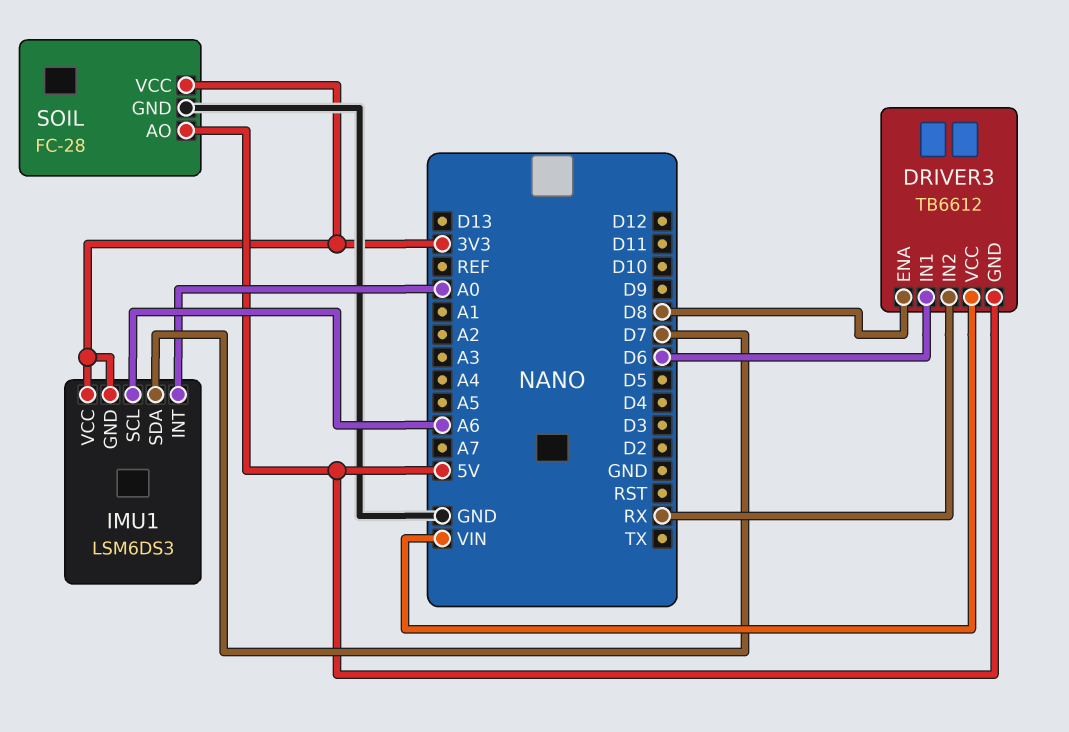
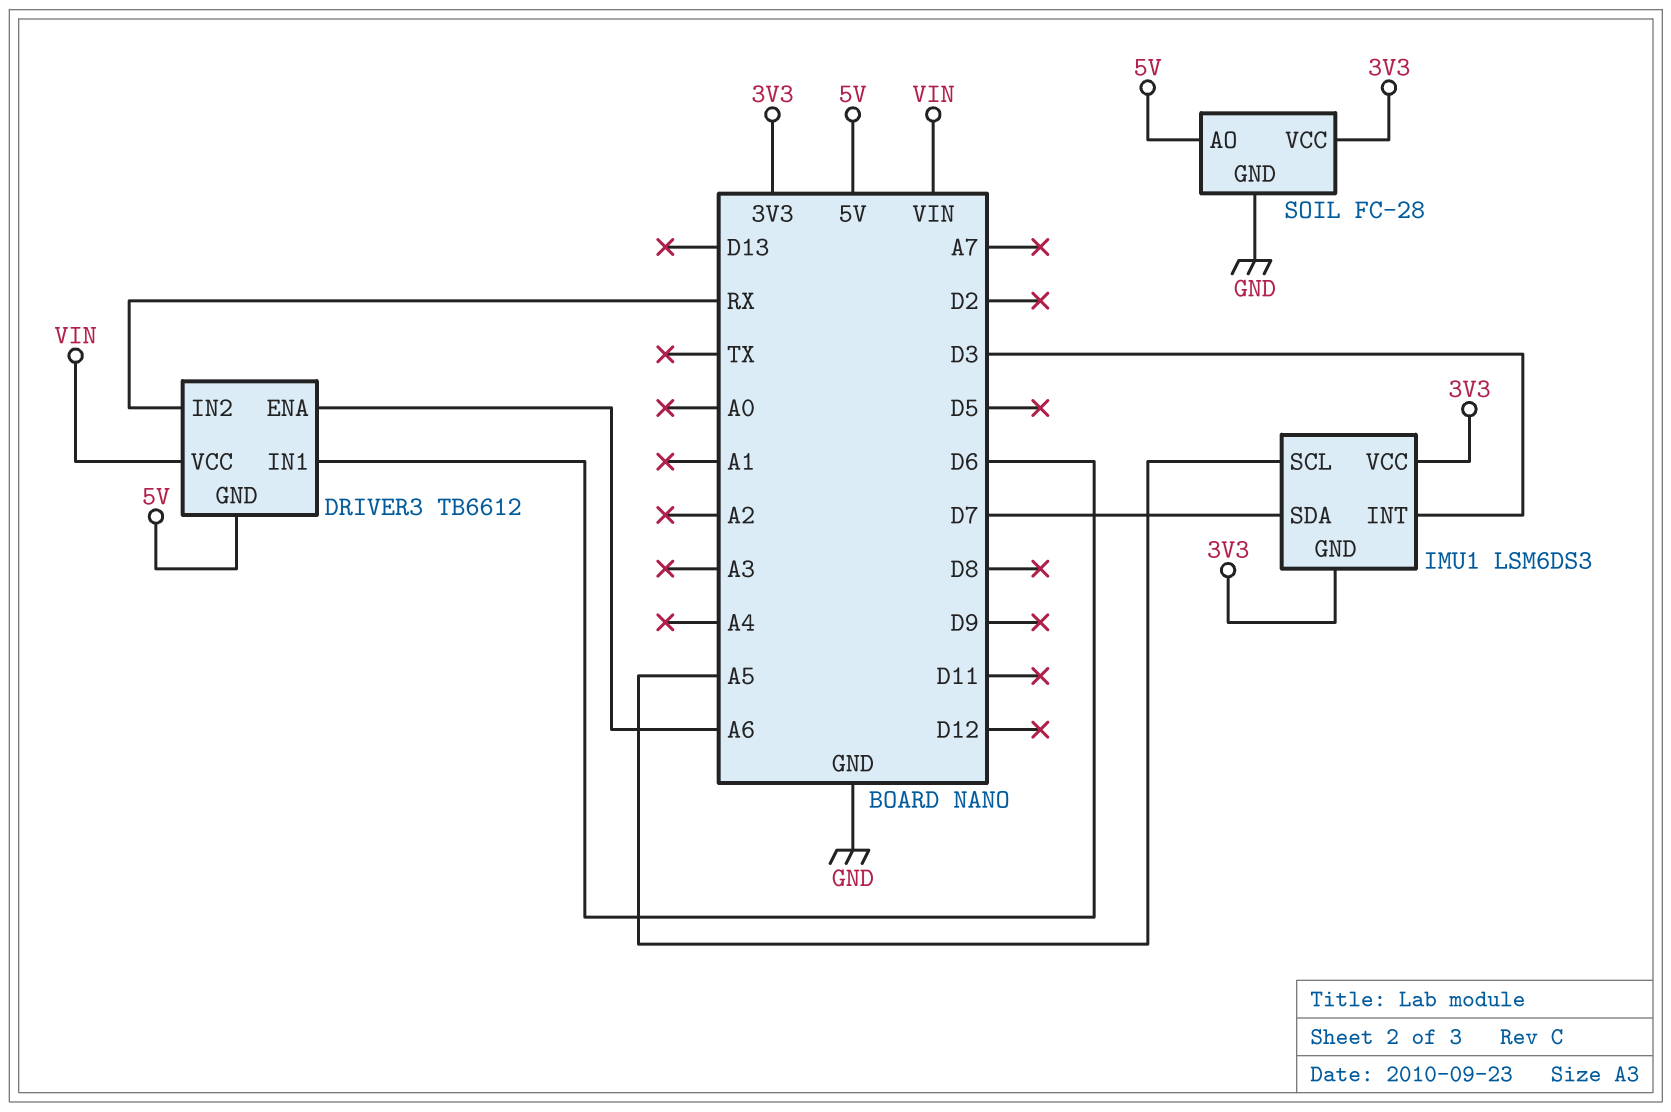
DRIVER3 pin ENA: D8 -> A6
IMU1 pin INT: A0 -> D3
IMU1 pin SCL: A6 -> A5

